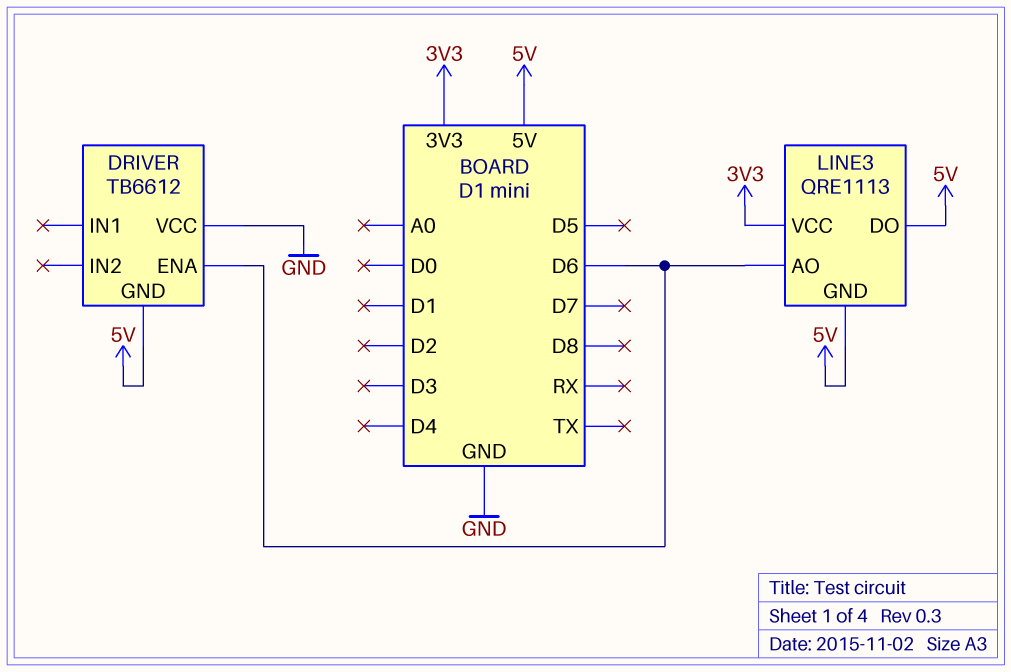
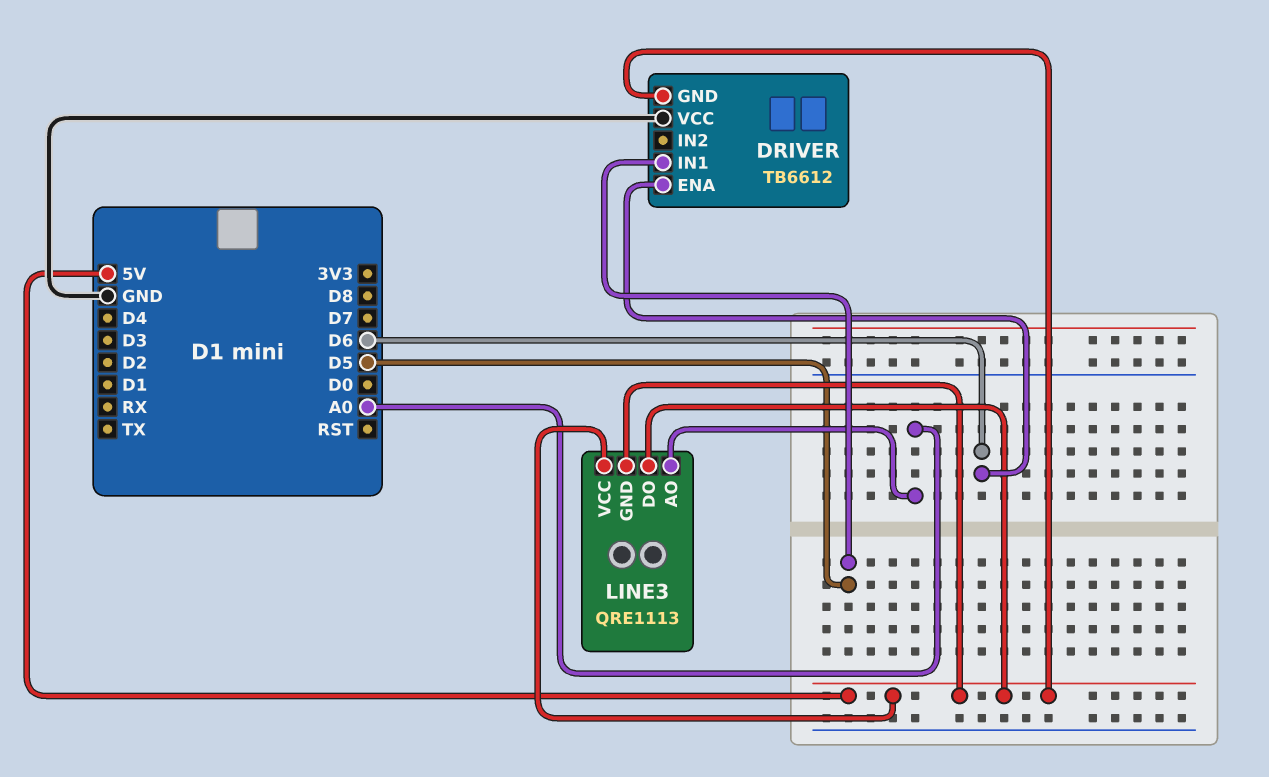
DRIVER pin IN1: none -> D5
LINE3 pin AO: D6 -> A0
LINE3 pin VCC: 3V3 -> 5V

